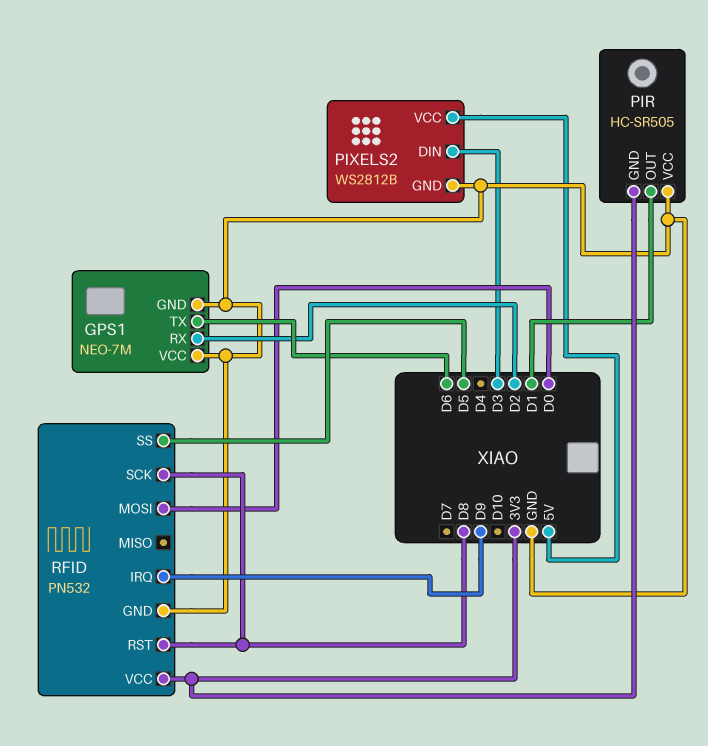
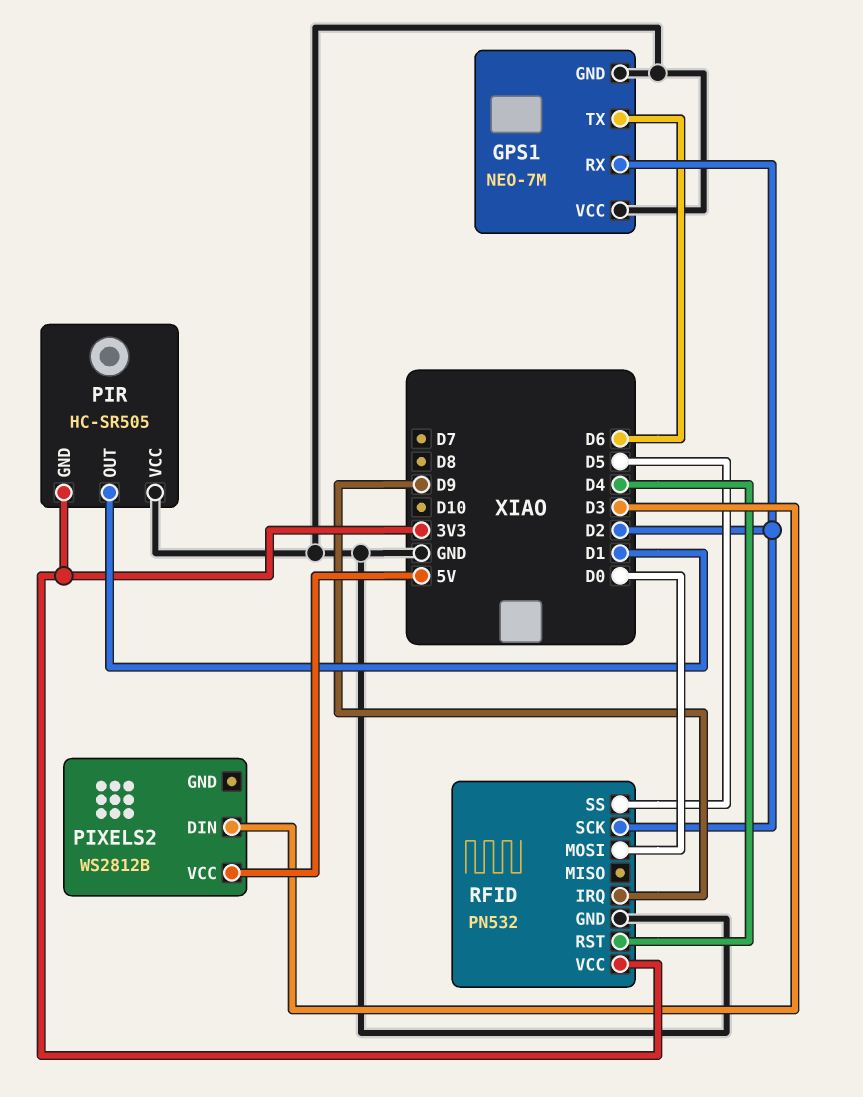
PIXELS2 pin GND: GND -> none
RFID pin RST: D8 -> D4
RFID pin SCK: D8 -> D2

